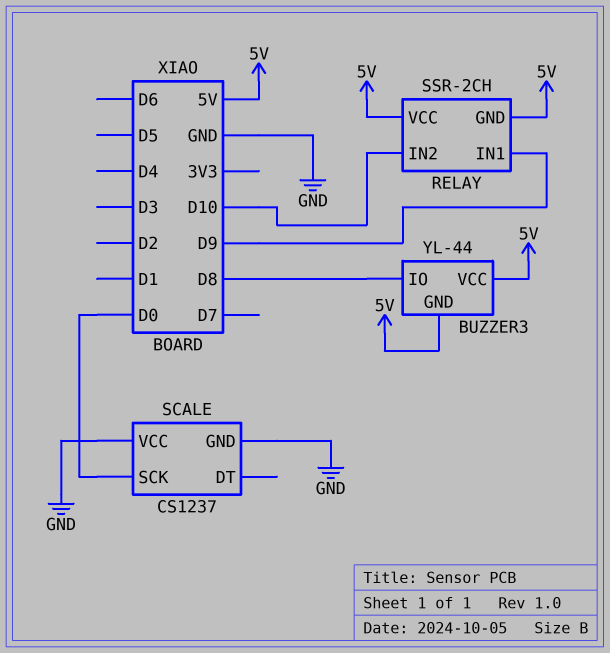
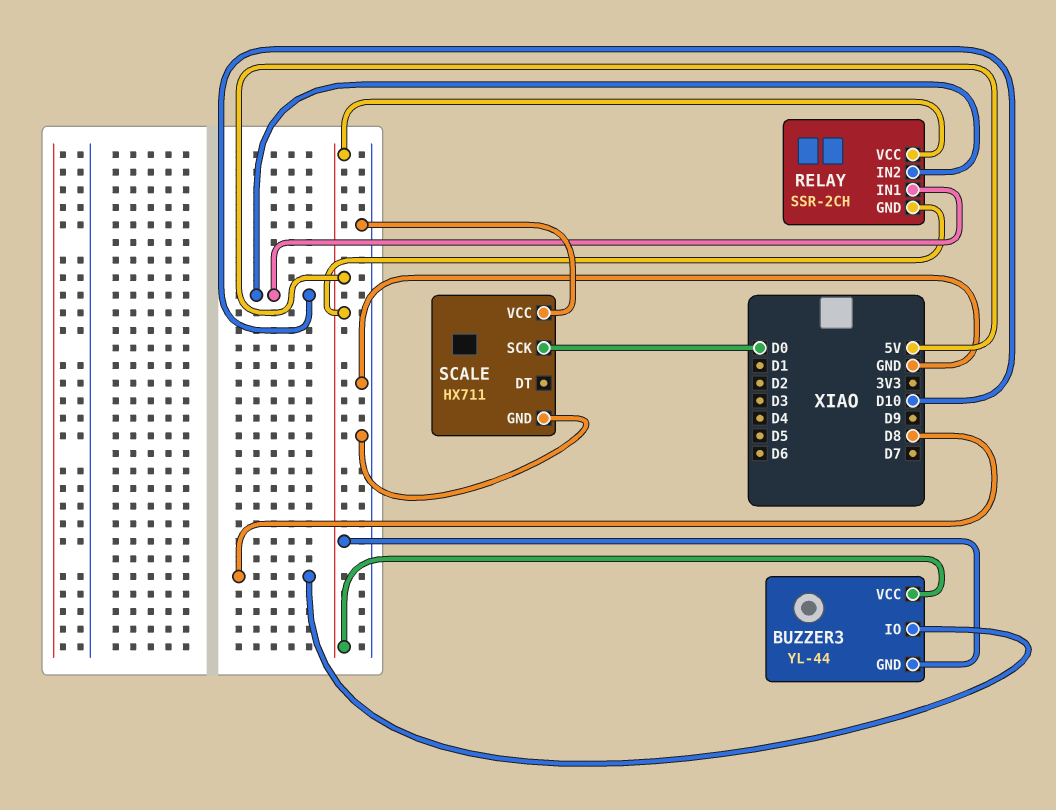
RELAY pin IN1: D9 -> D10
SCALE: CS1237 -> HX711

